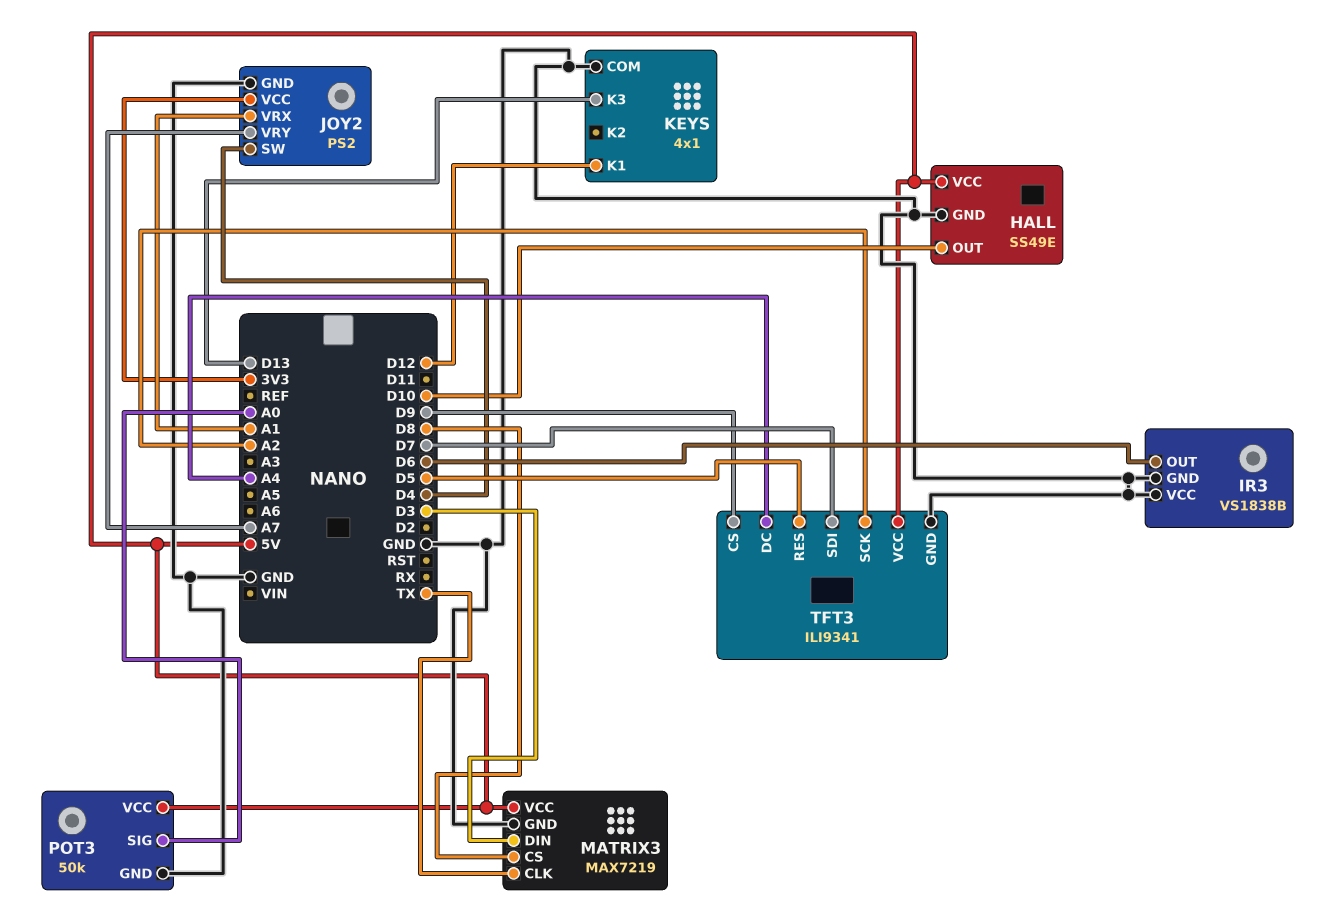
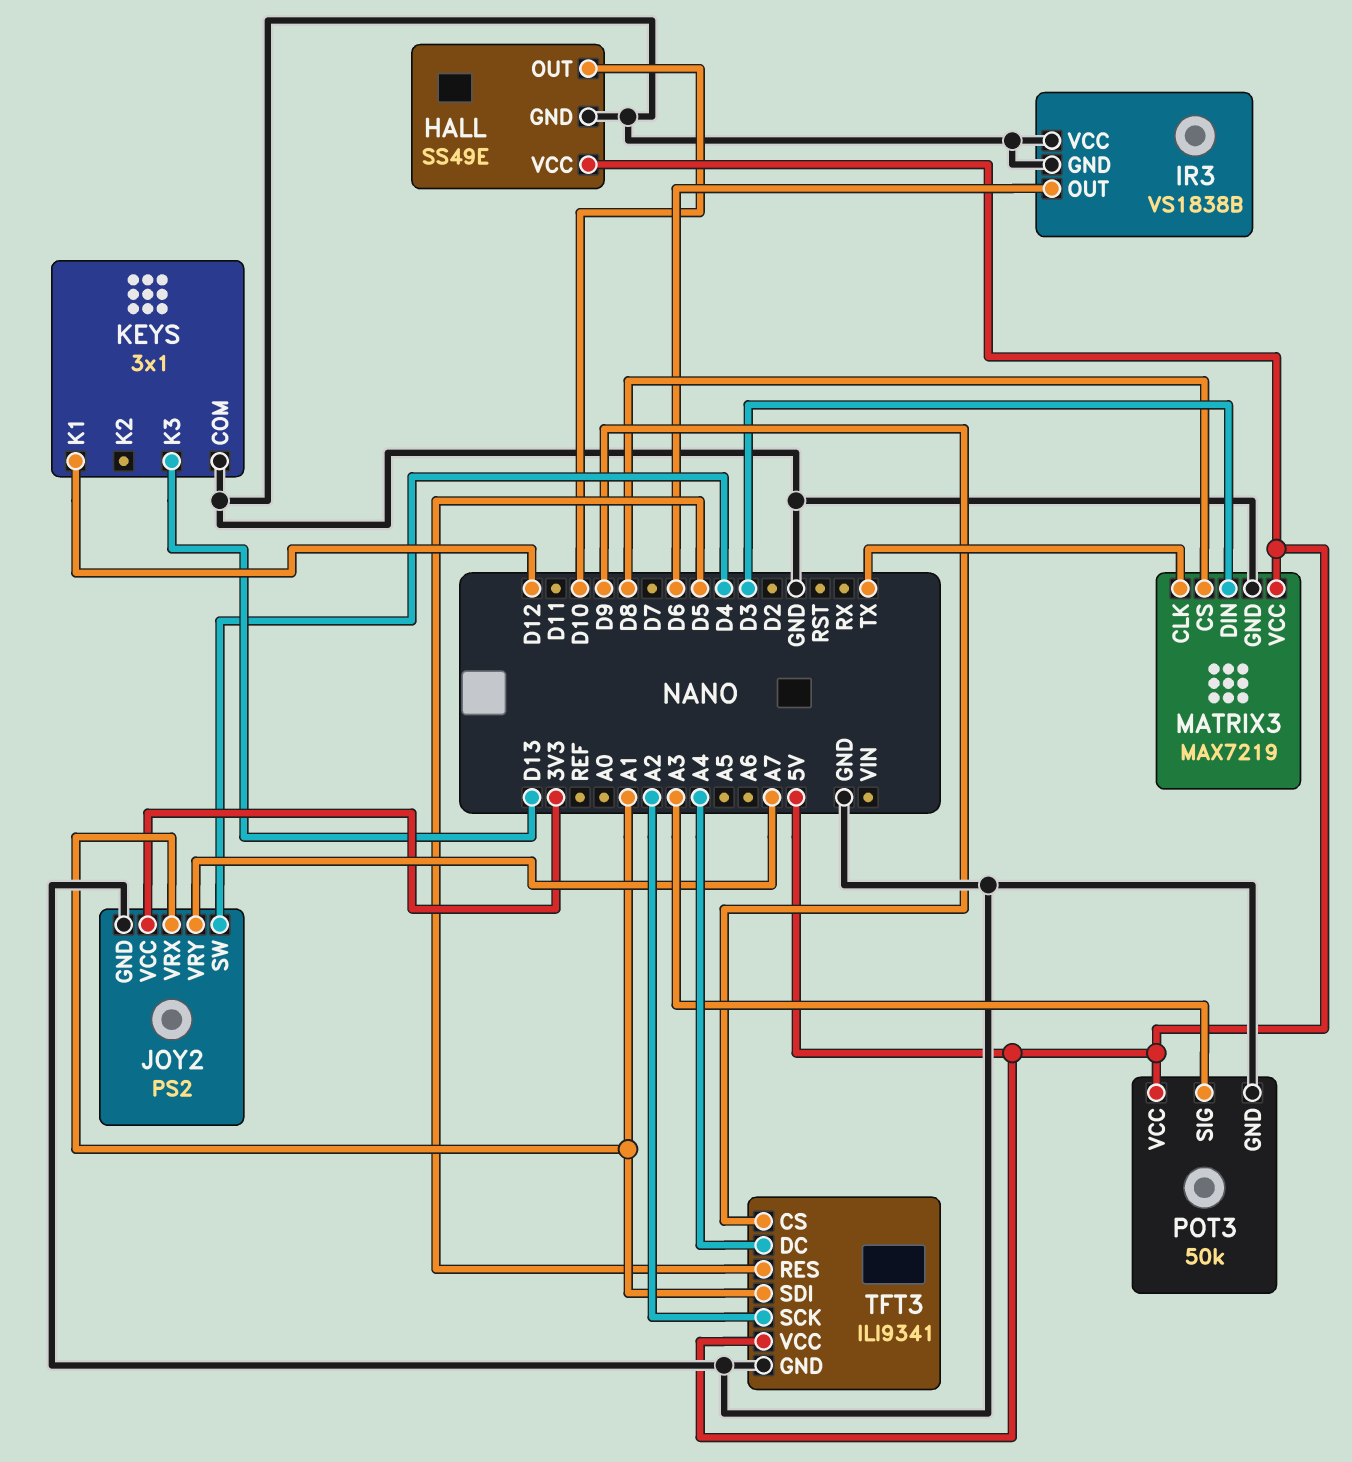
KEYS: 4x1 -> 3x1
POT3 pin SIG: A0 -> A3
TFT3 pin SDI: D7 -> A1

